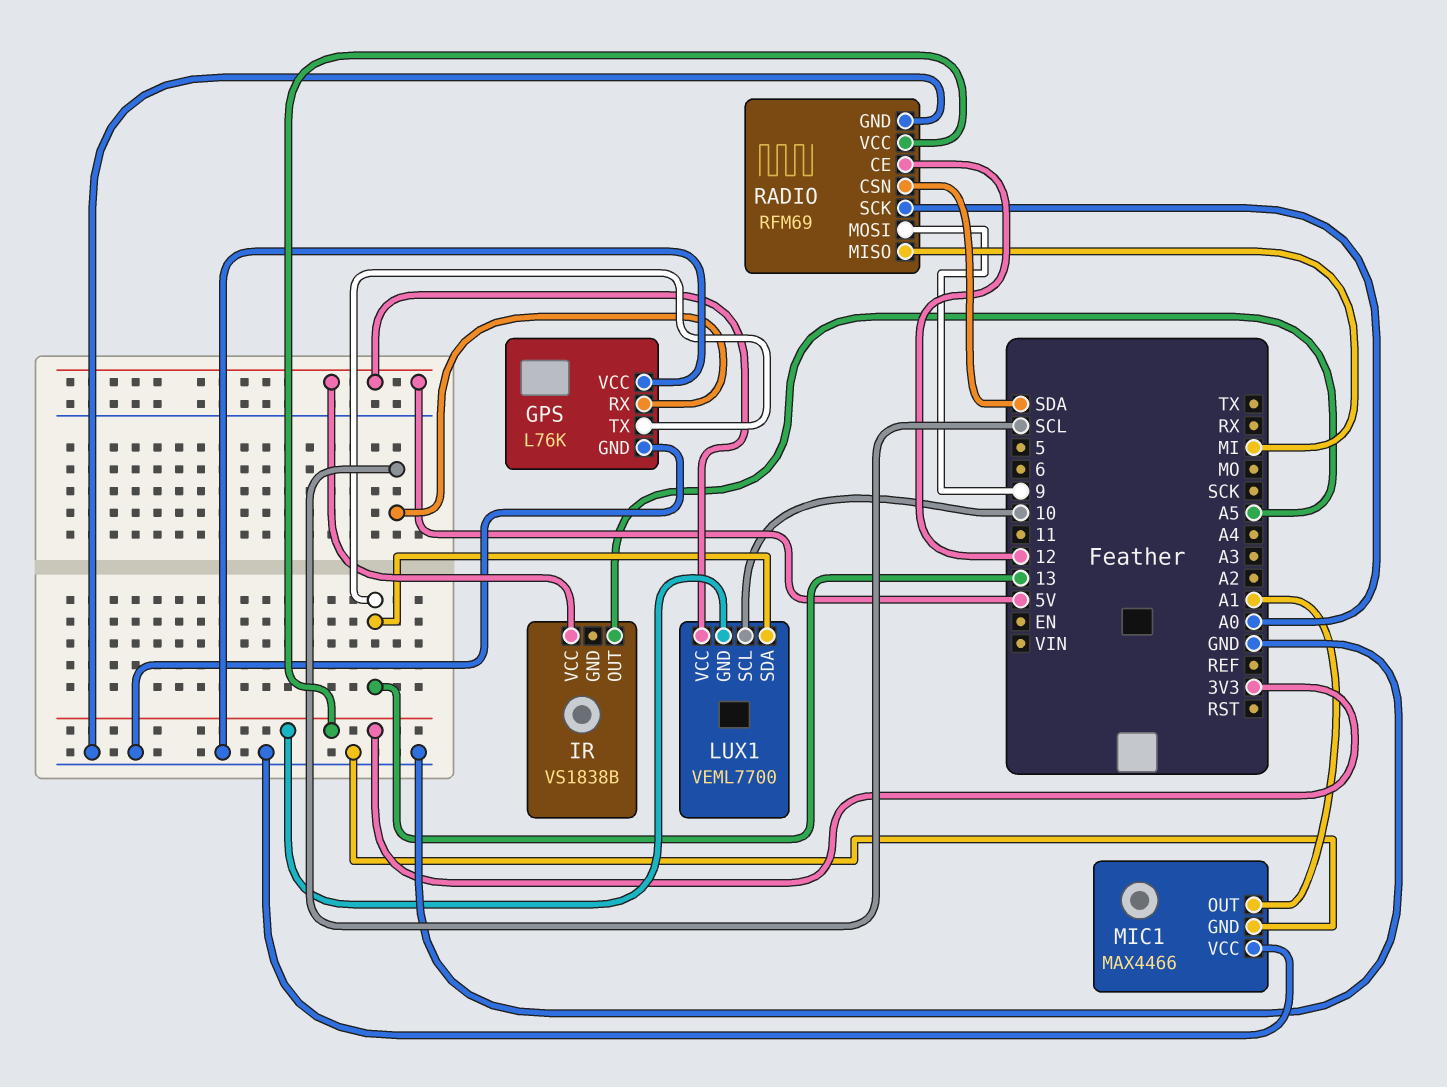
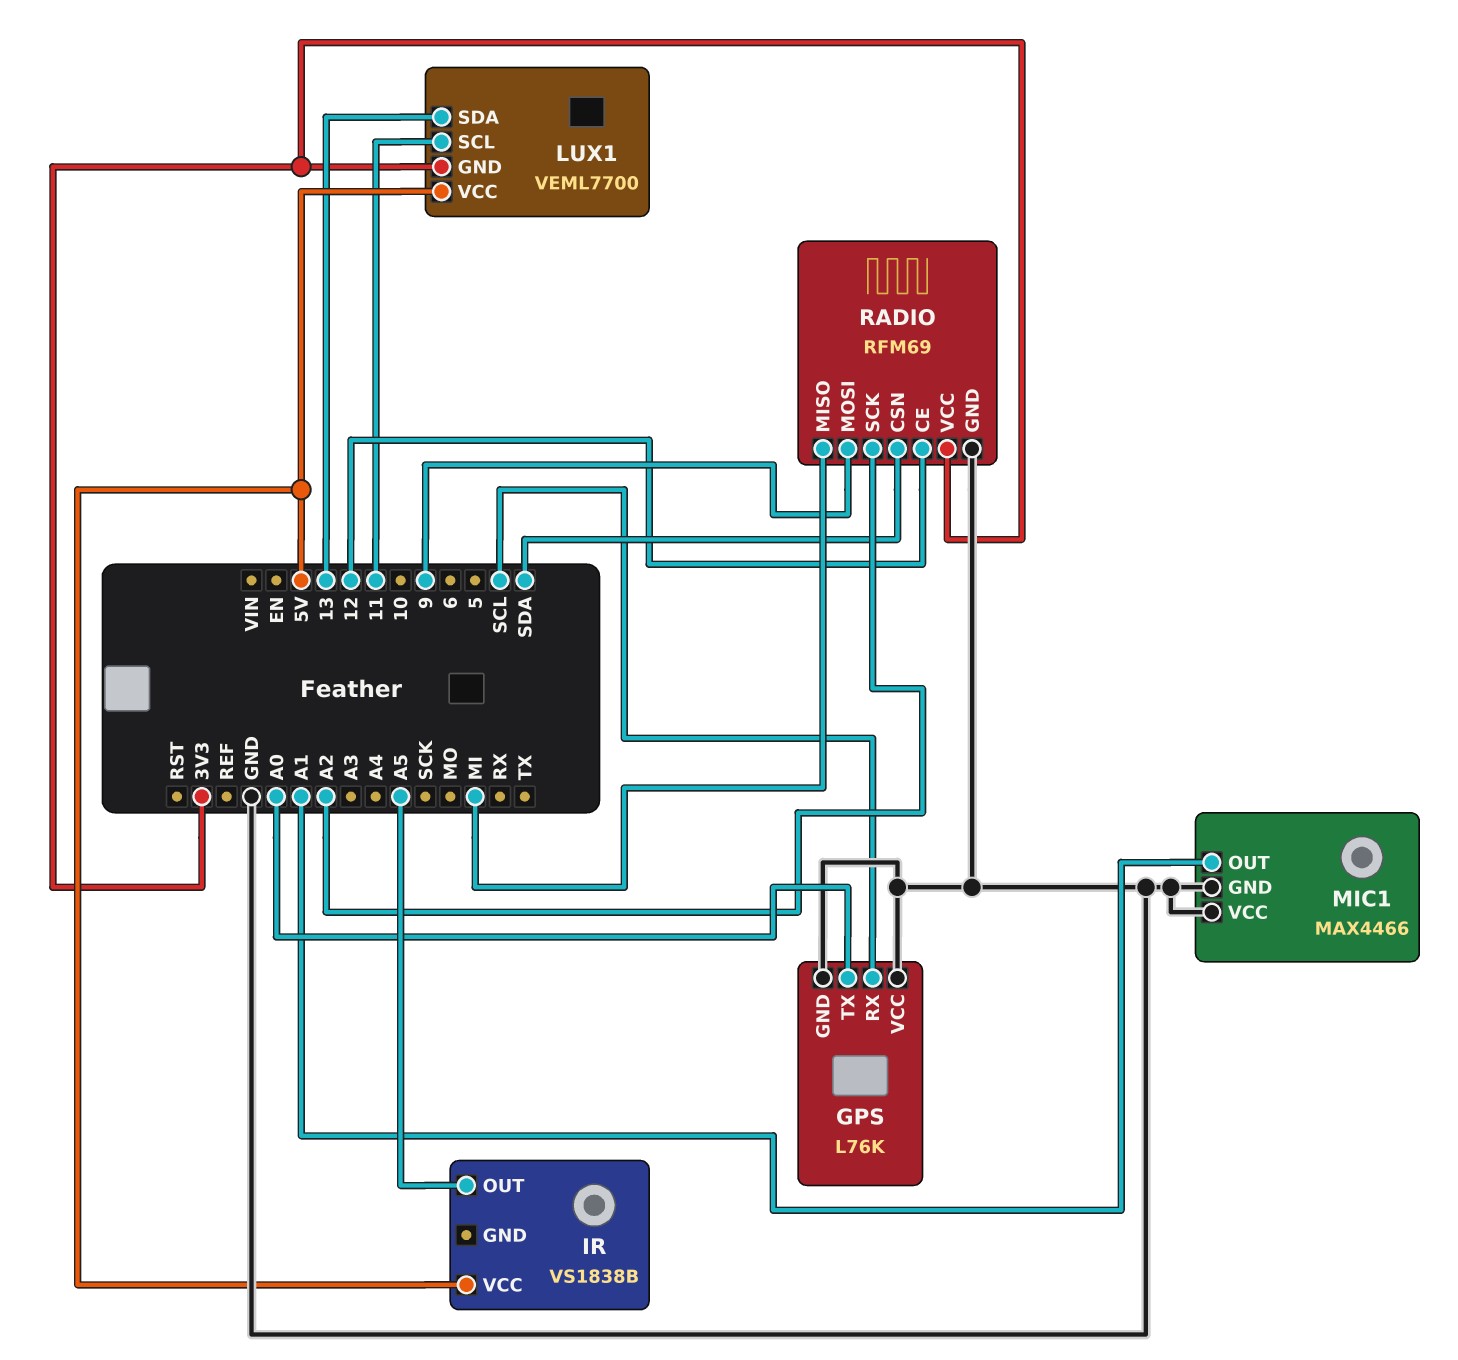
GPS pin TX: 13 -> A0
LUX1 pin SCL: 10 -> 11
RADIO pin SCK: A0 -> A2

